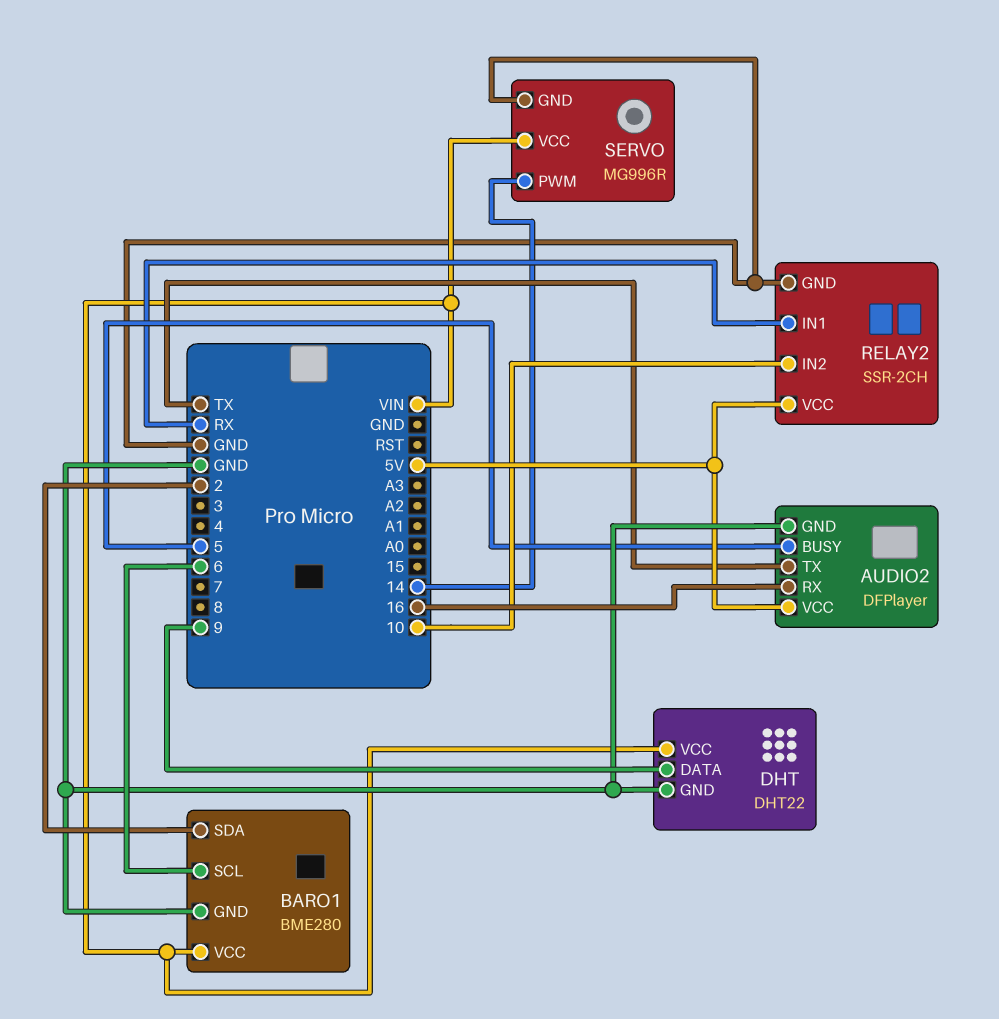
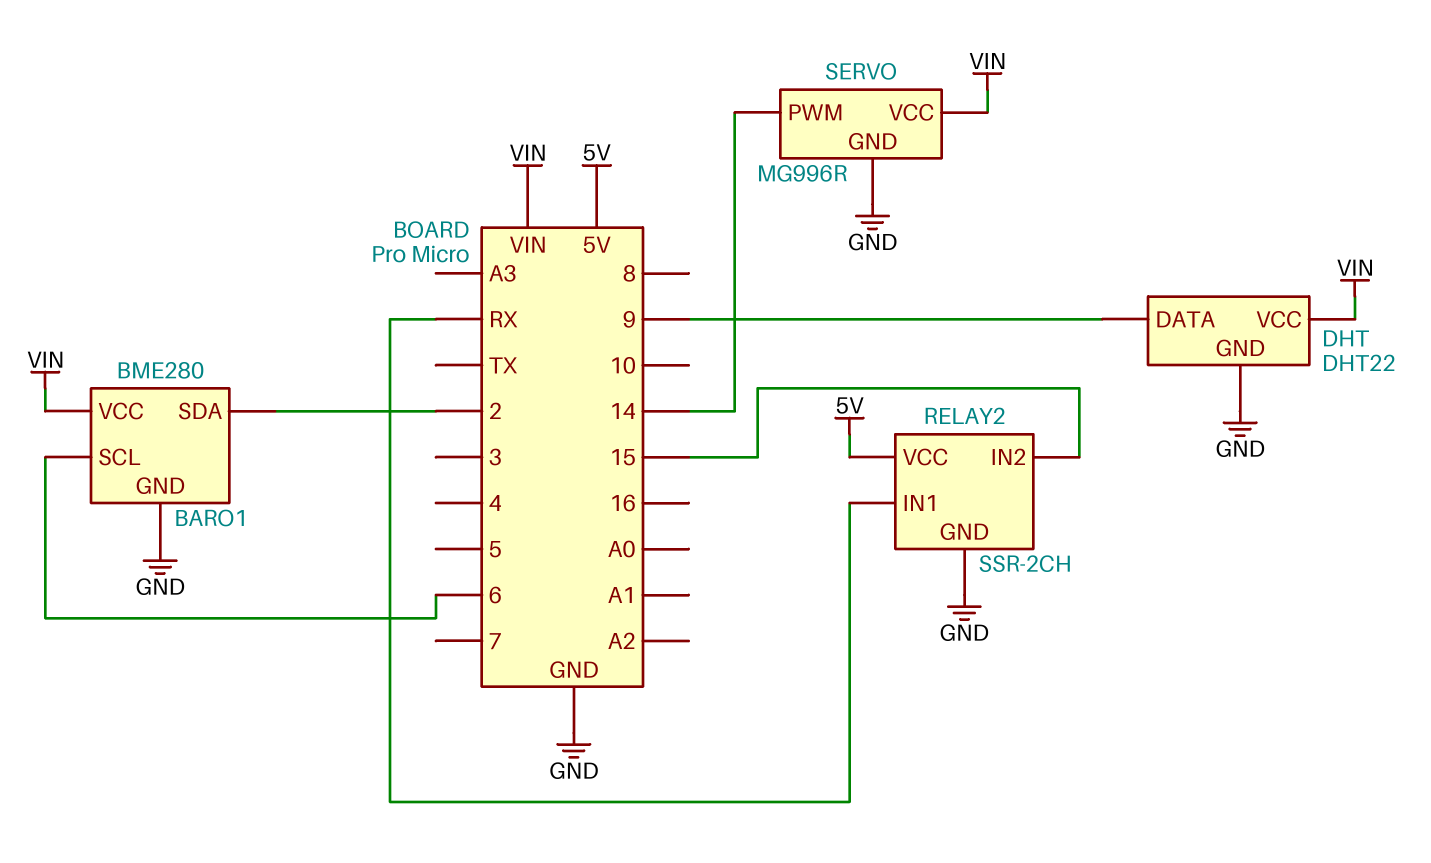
AUDIO2: DFPlayer -> none
AUDIO2 pin BUSY: 5 -> none
AUDIO2 pin GND: GND -> none
AUDIO2 pin RX: 16 -> none
AUDIO2 pin TX: TX -> none
AUDIO2 pin VCC: 5V -> none
RELAY2 pin IN2: 10 -> 15

